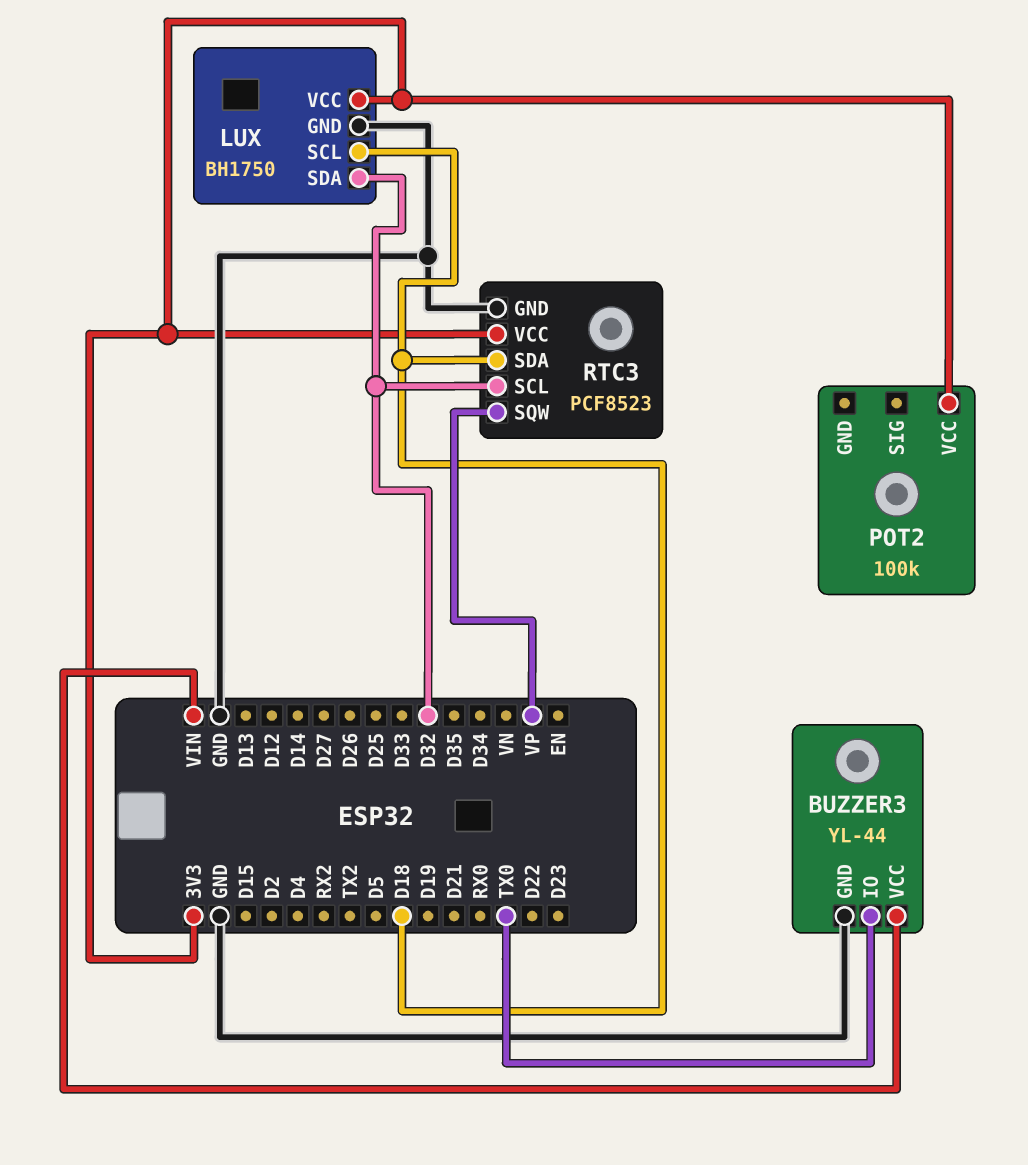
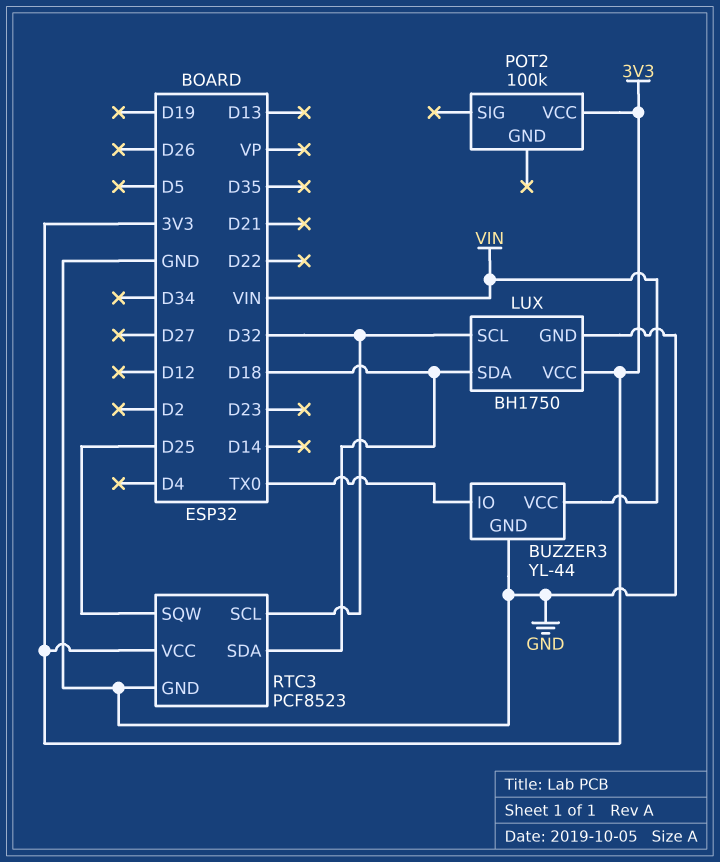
LUX pin SCL: D18 -> D32
LUX pin SDA: D32 -> D18
RTC3 pin SQW: VP -> D25

